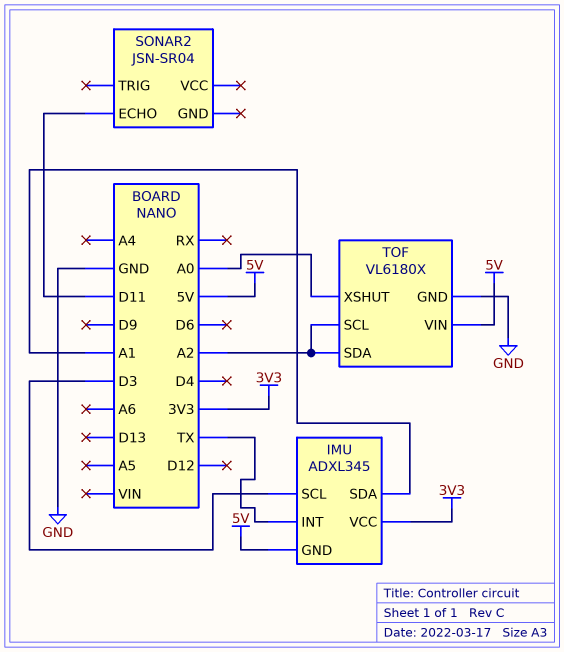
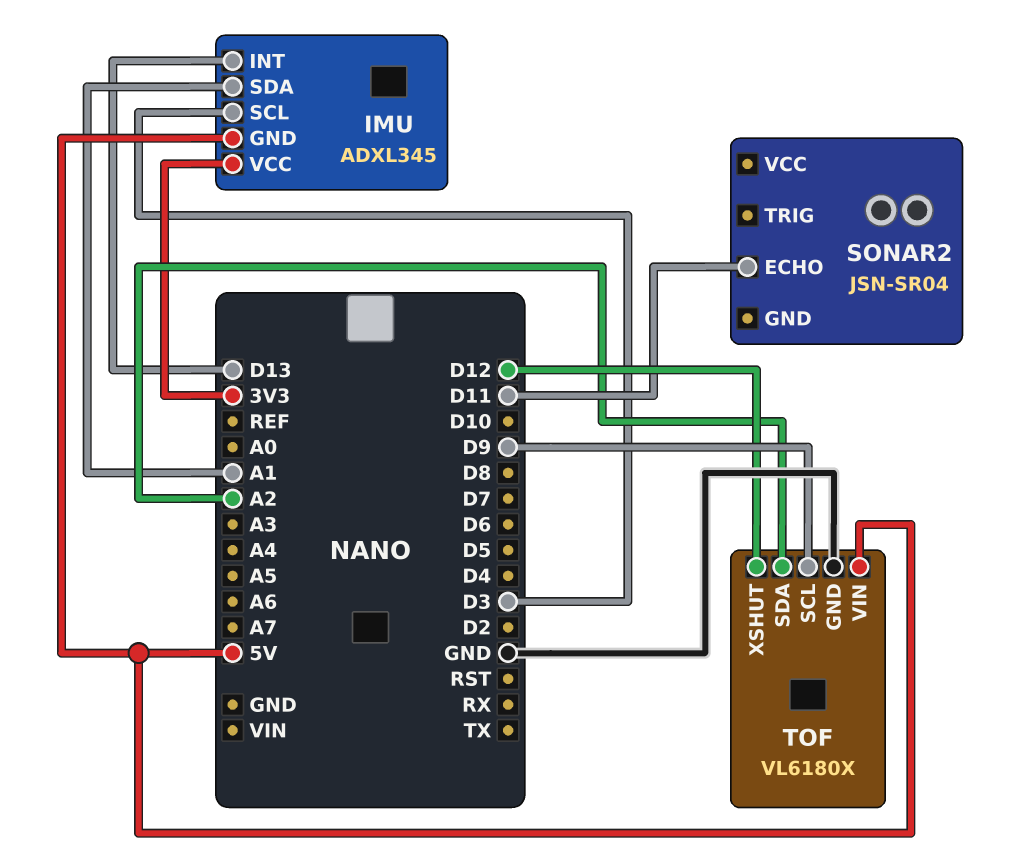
IMU pin INT: TX -> D13
TOF pin SCL: A2 -> D9
TOF pin XSHUT: A0 -> D12

